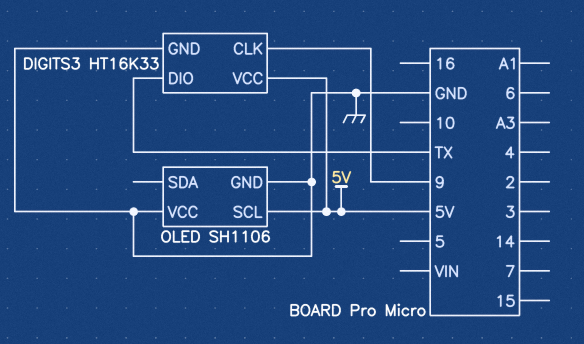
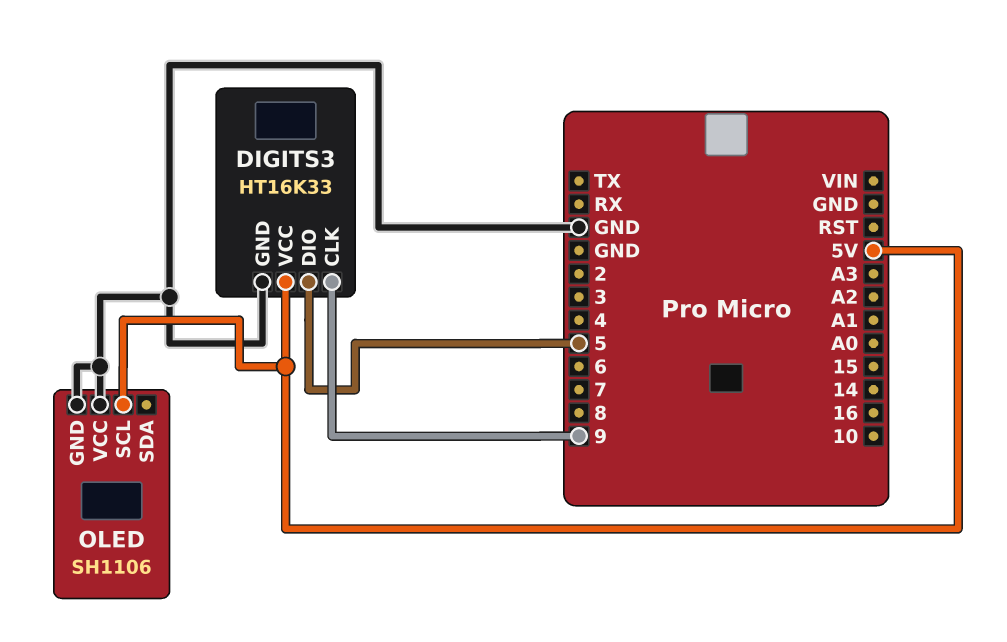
DIGITS3 pin DIO: TX -> 5

